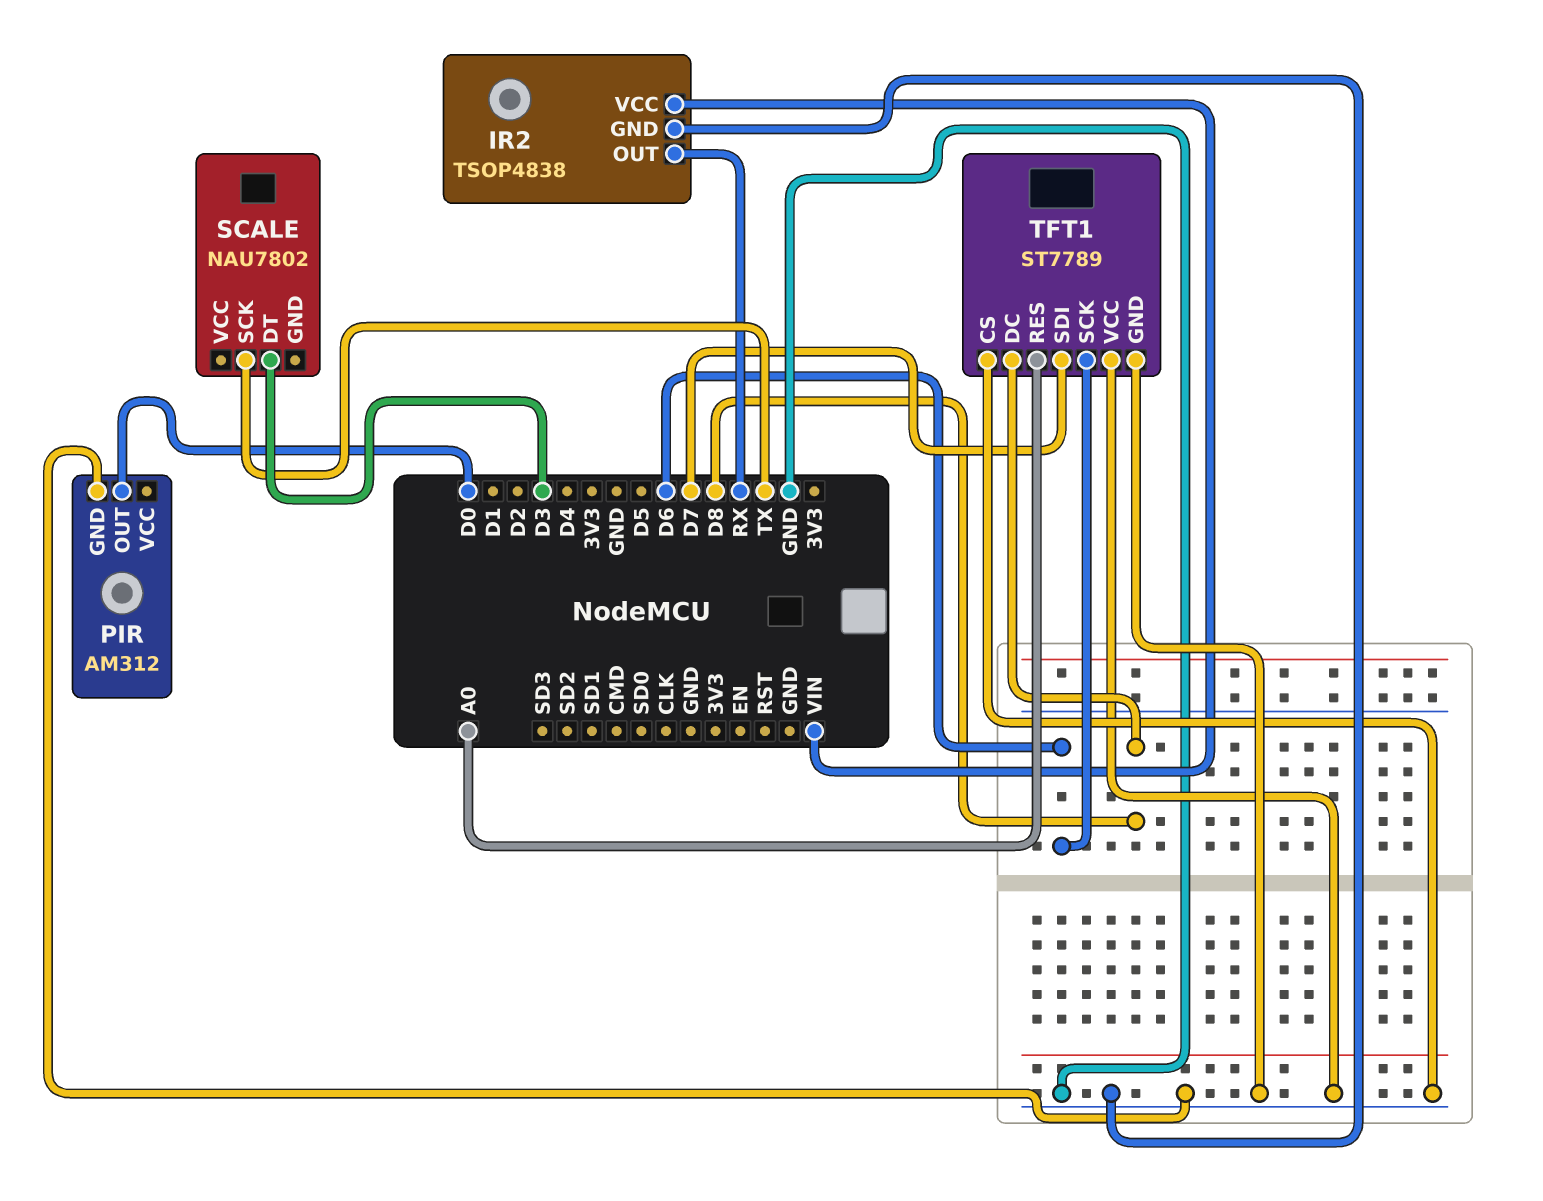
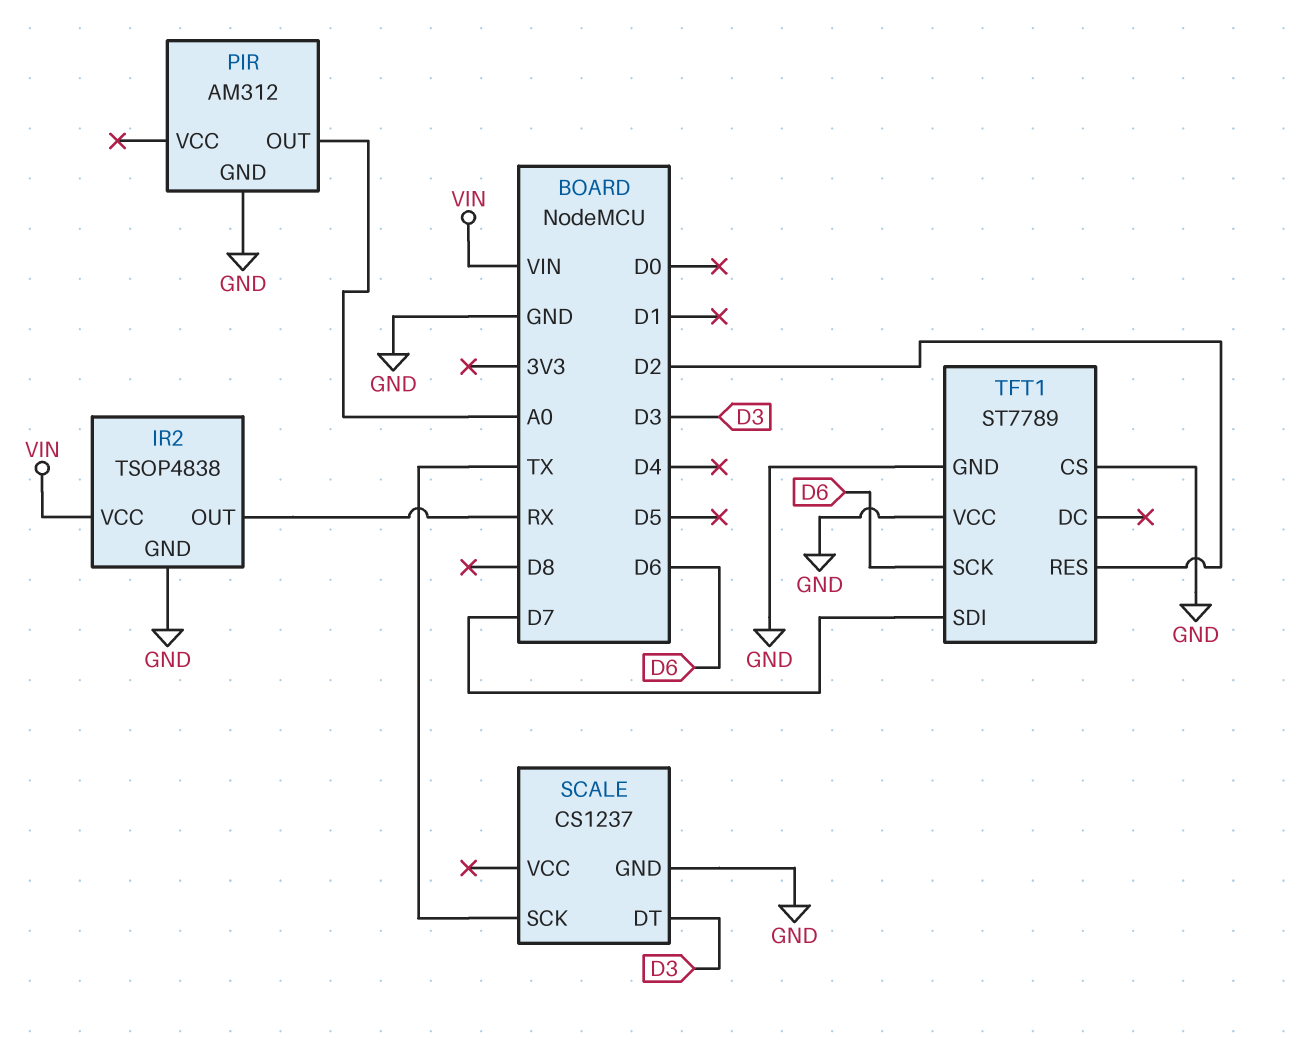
PIR pin OUT: D0 -> A0
SCALE: NAU7802 -> CS1237
SCALE pin GND: none -> GND
TFT1 pin DC: D8 -> none
TFT1 pin RES: A0 -> D2

